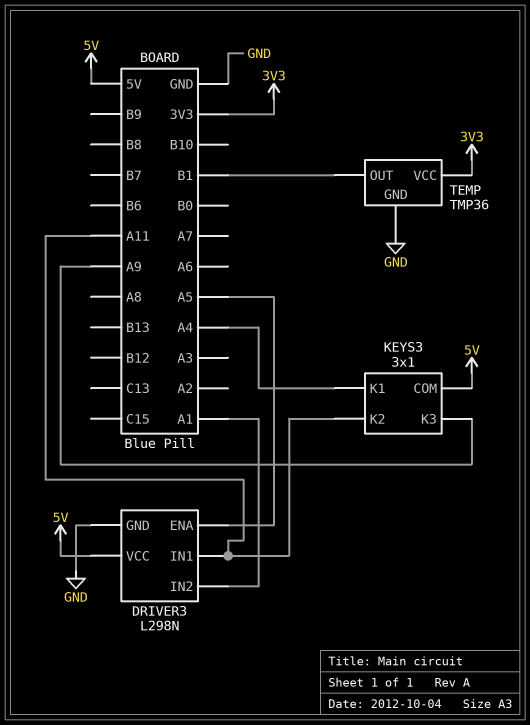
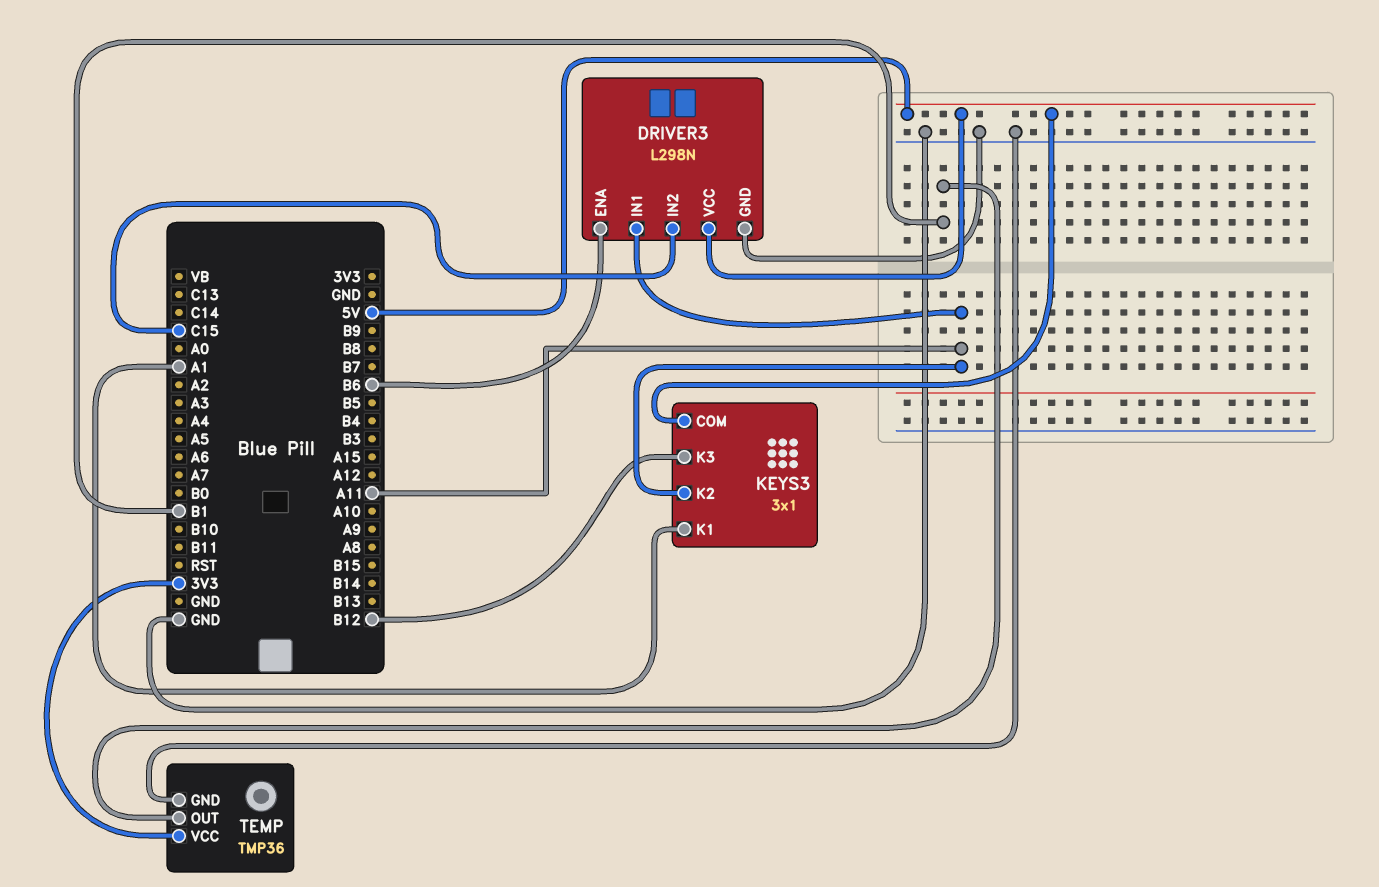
DRIVER3 pin ENA: A5 -> B6
DRIVER3 pin IN2: A1 -> C15
KEYS3 pin K1: A4 -> A1
KEYS3 pin K3: A9 -> B12

